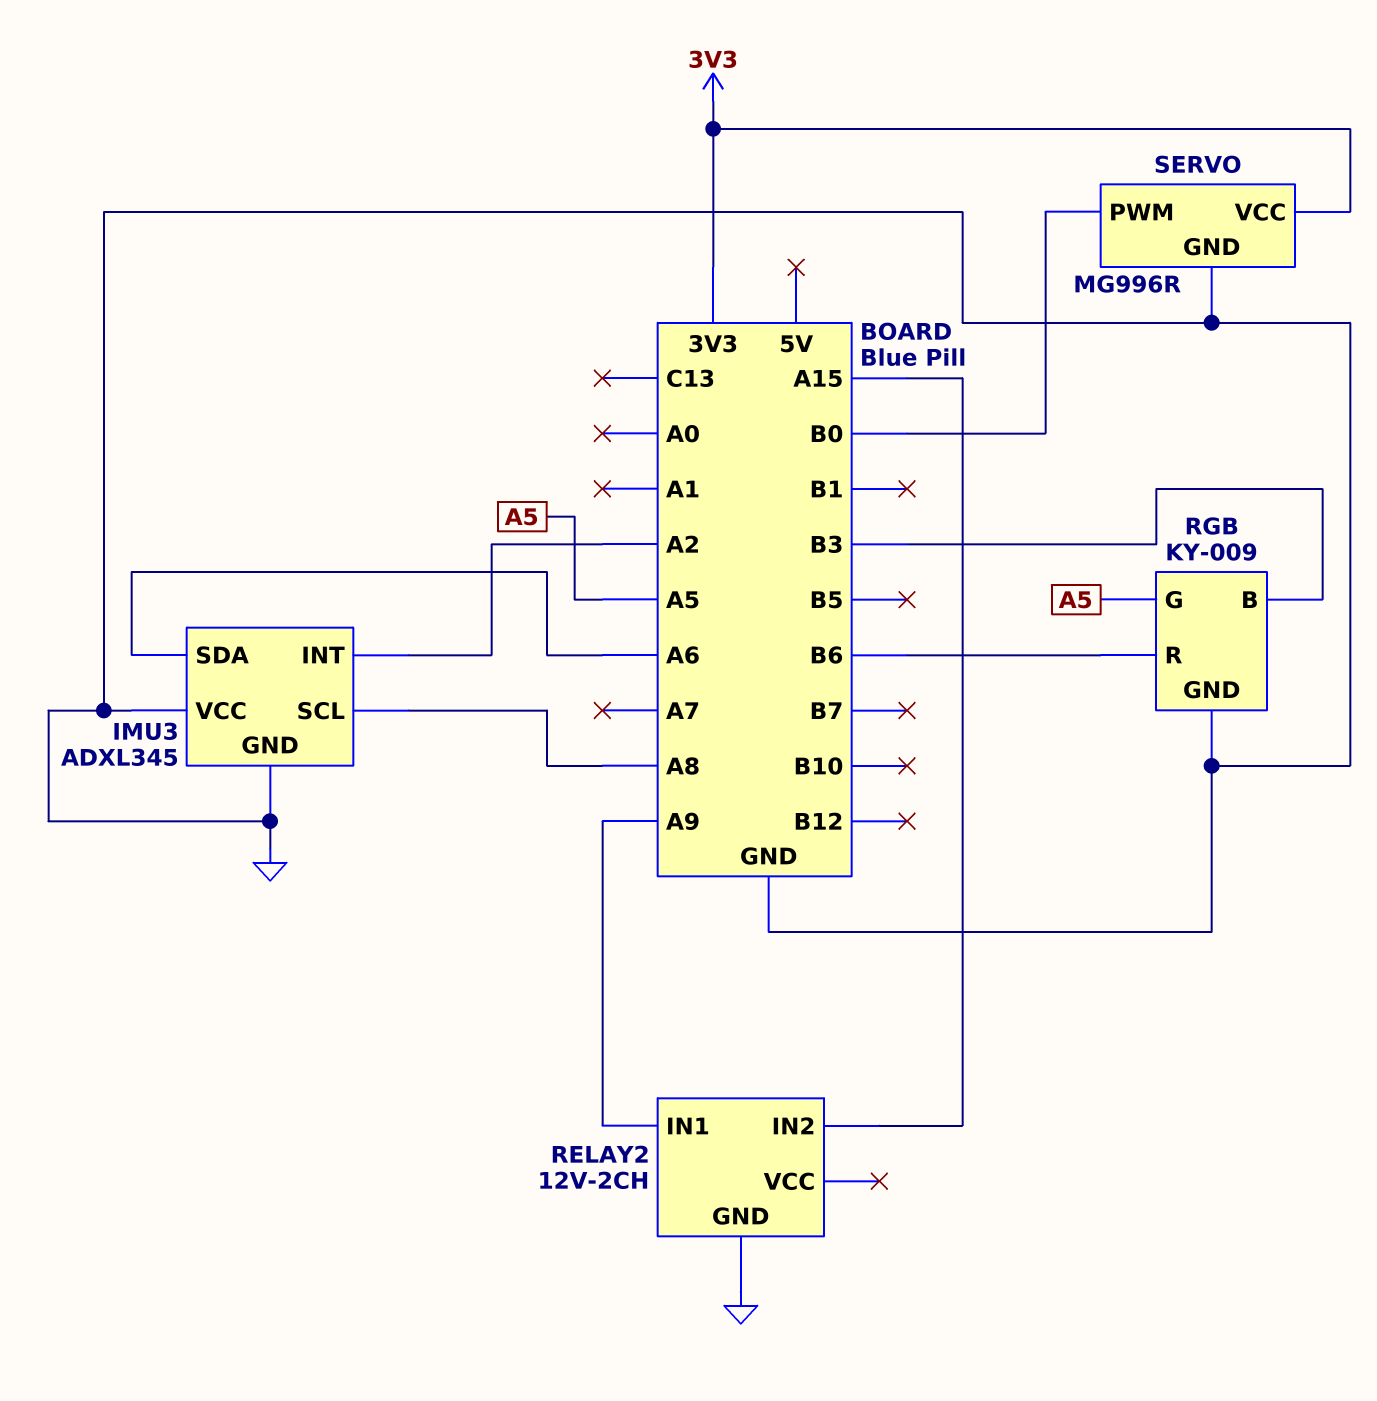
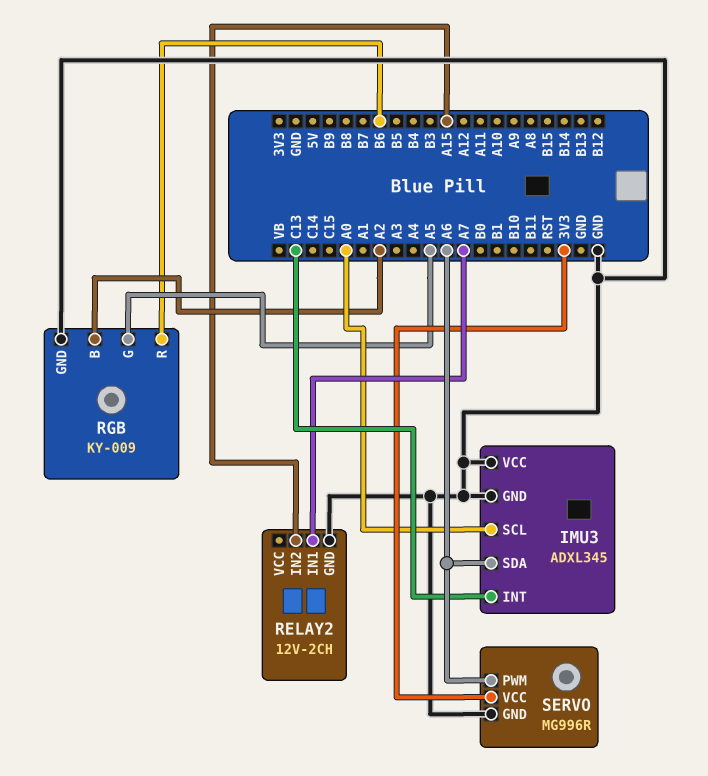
IMU3 pin INT: A2 -> C13
IMU3 pin SCL: A8 -> A0
RELAY2 pin IN1: A9 -> A7
RGB pin B: B3 -> A2
SERVO pin PWM: B0 -> A6

